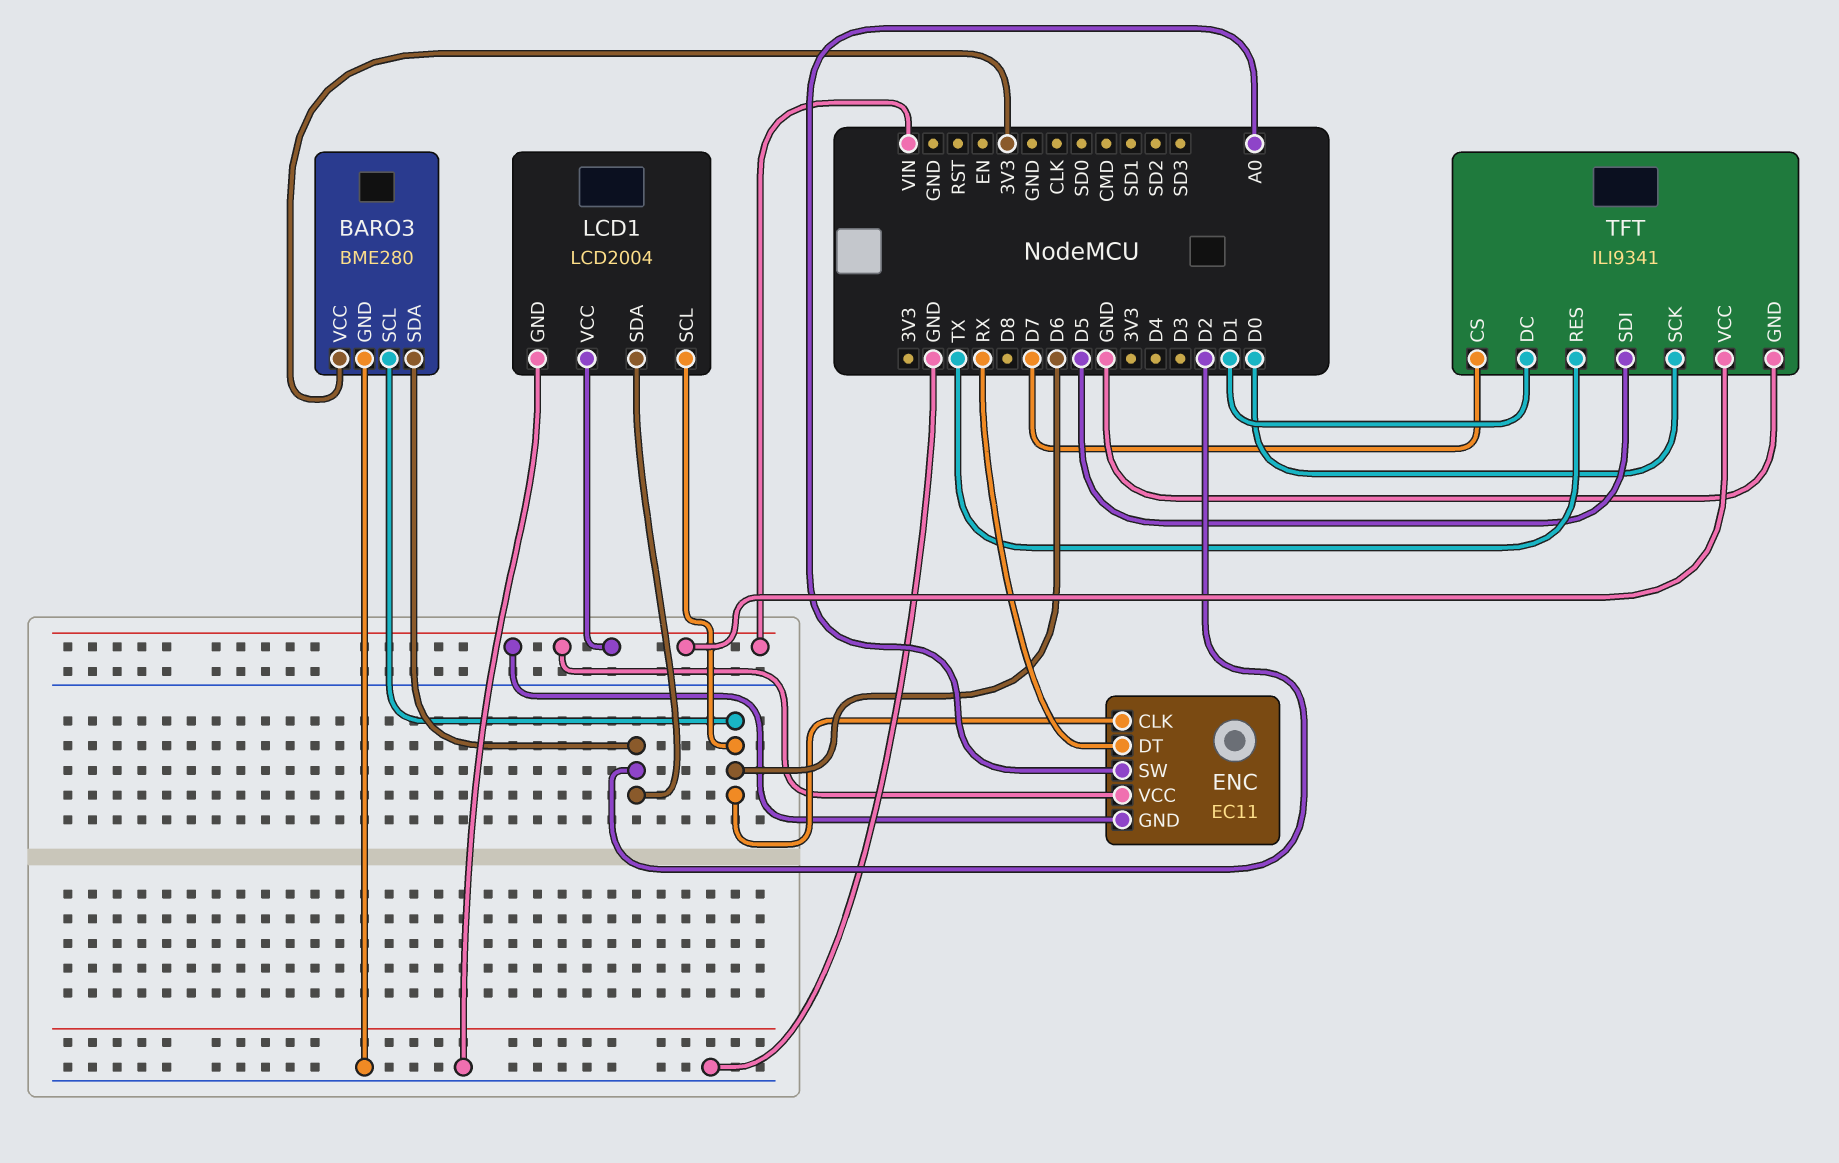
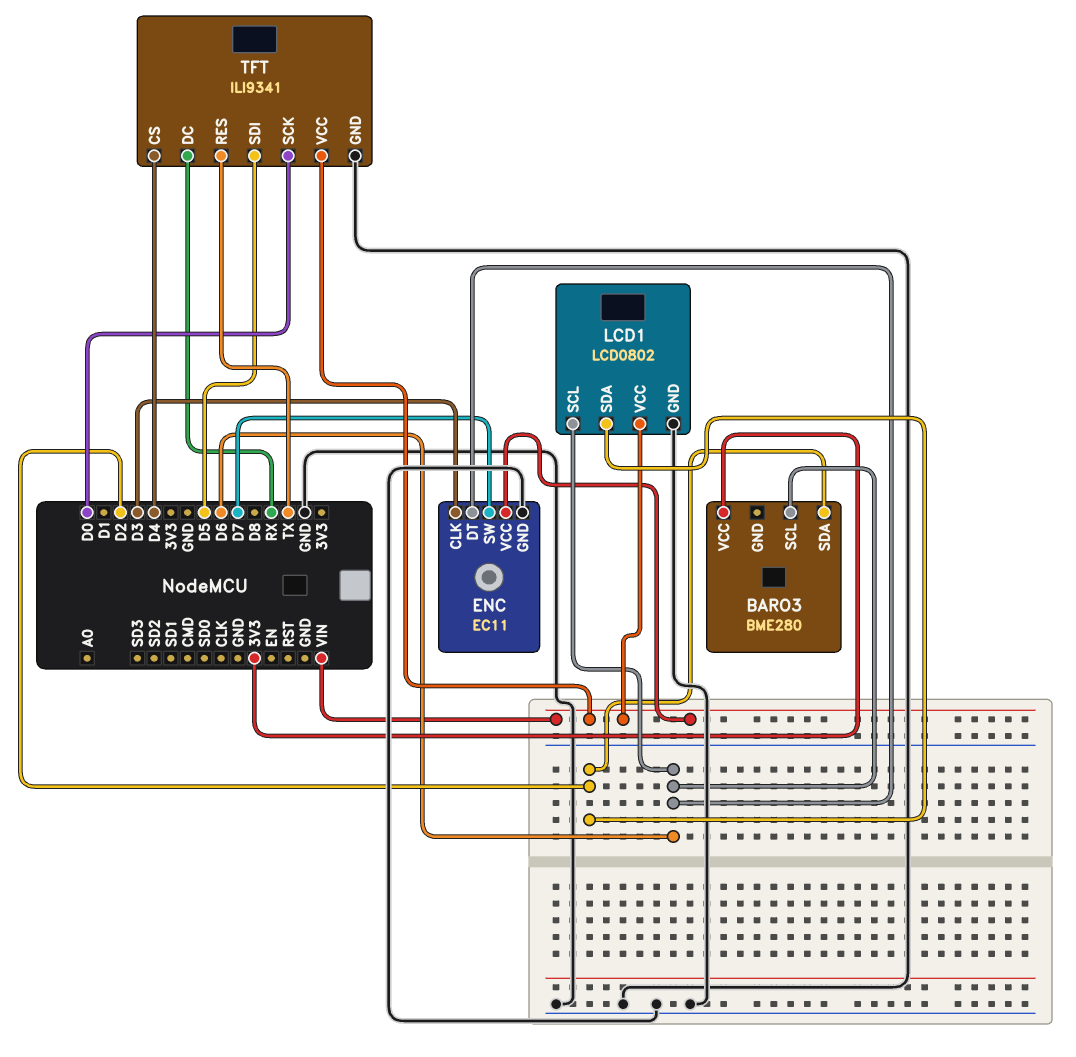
BARO3 pin GND: GND -> none
ENC pin CLK: D6 -> D3
ENC pin DT: RX -> D6
ENC pin GND: VIN -> GND
ENC pin SW: A0 -> D7
LCD1: LCD2004 -> LCD0802
TFT pin CS: D7 -> D4
TFT pin DC: D1 -> RX

